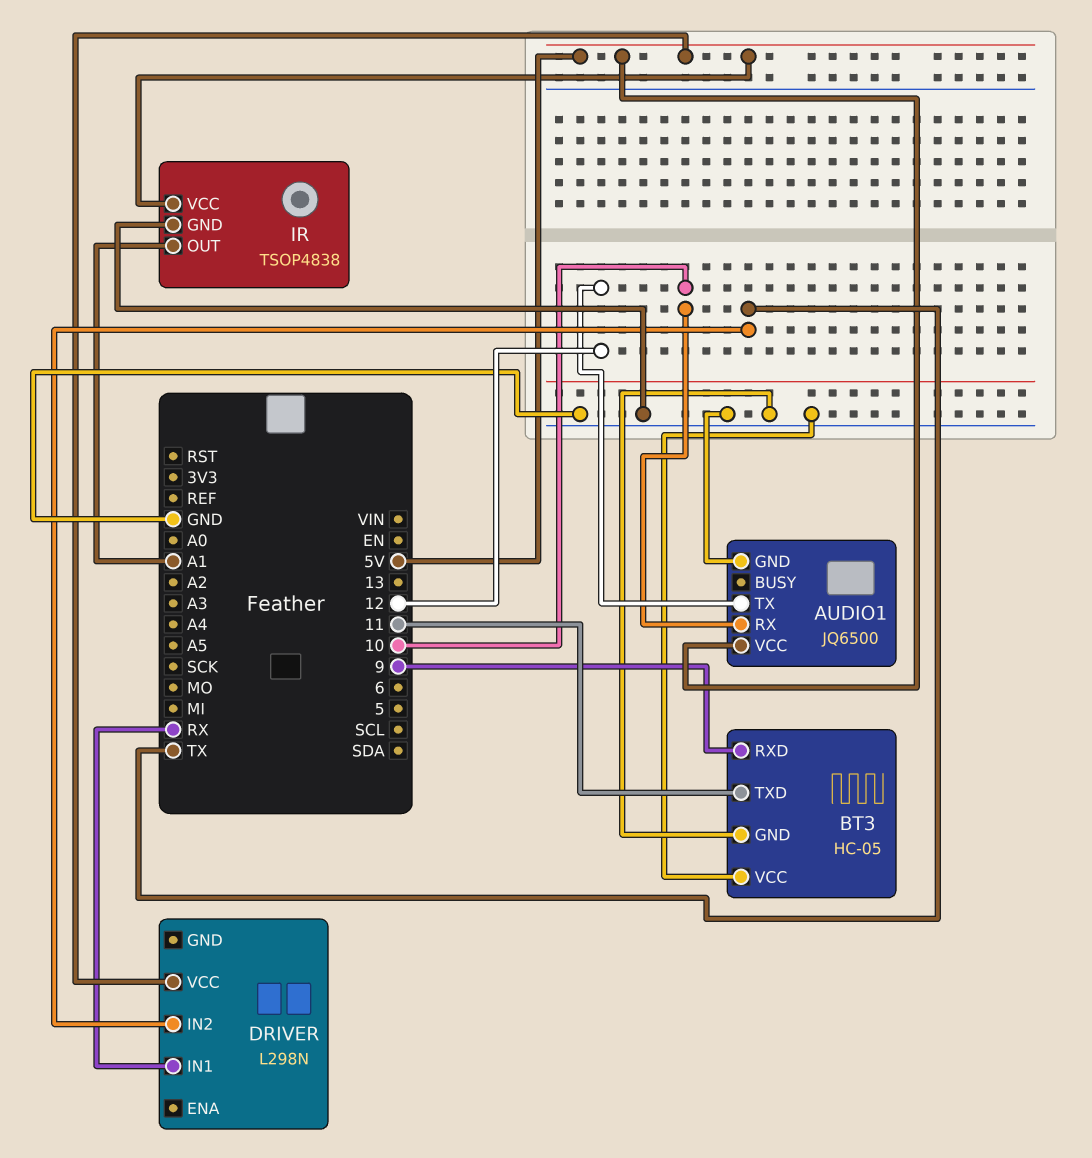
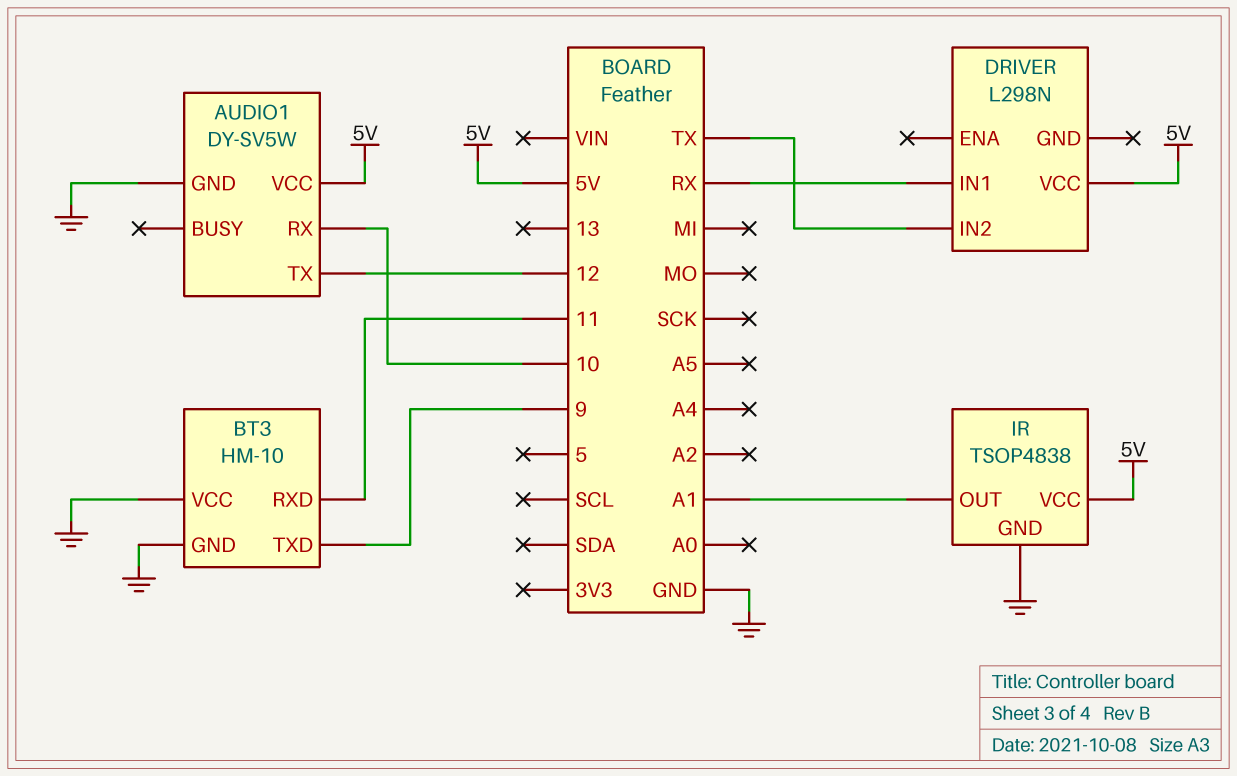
AUDIO1: JQ6500 -> DY-SV5W
BT3: HC-05 -> HM-10
BT3 pin RXD: 9 -> 11
BT3 pin TXD: 11 -> 9

